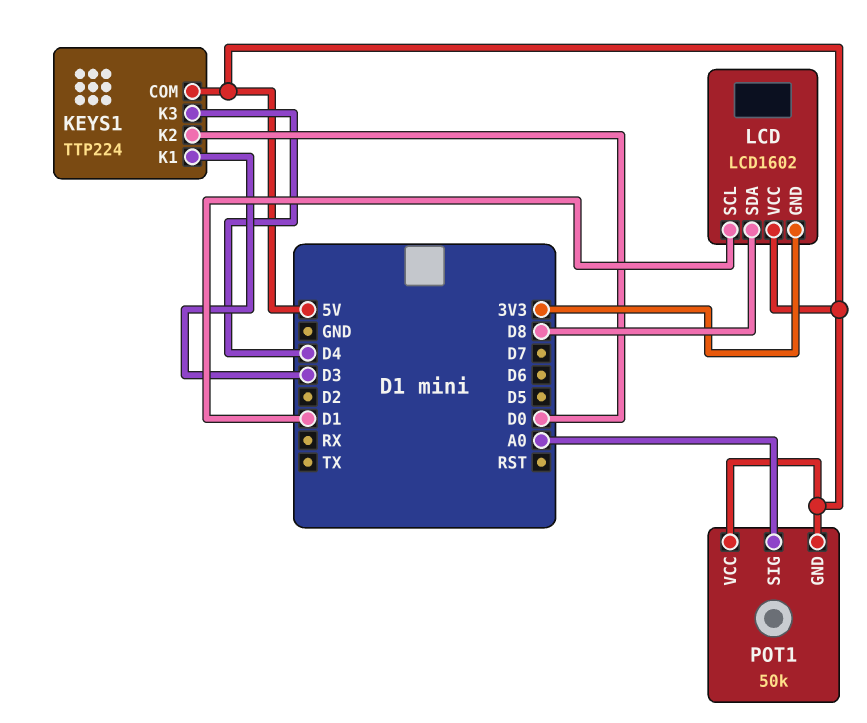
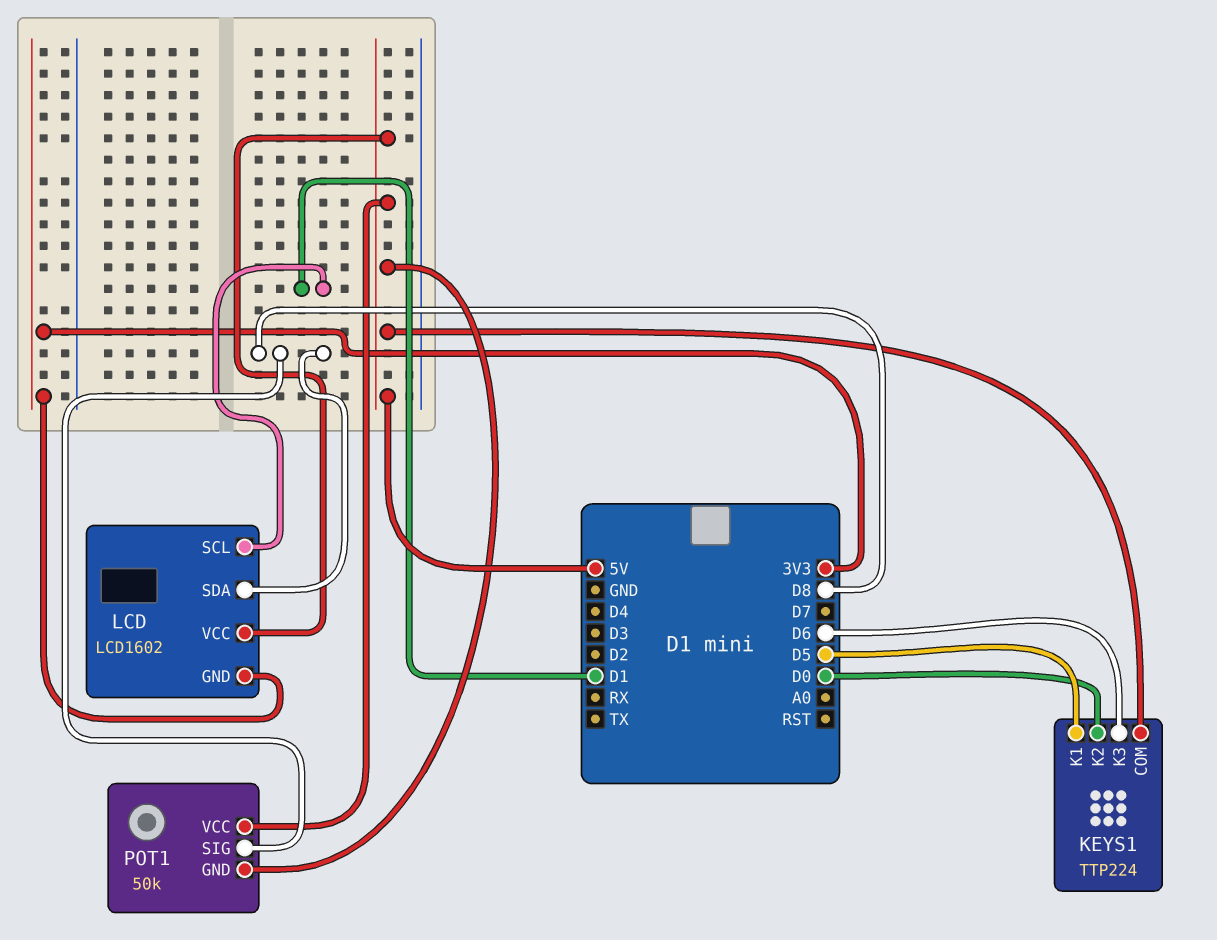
KEYS1 pin K1: D3 -> D5
KEYS1 pin K3: D4 -> D6
POT1 pin SIG: A0 -> D8

